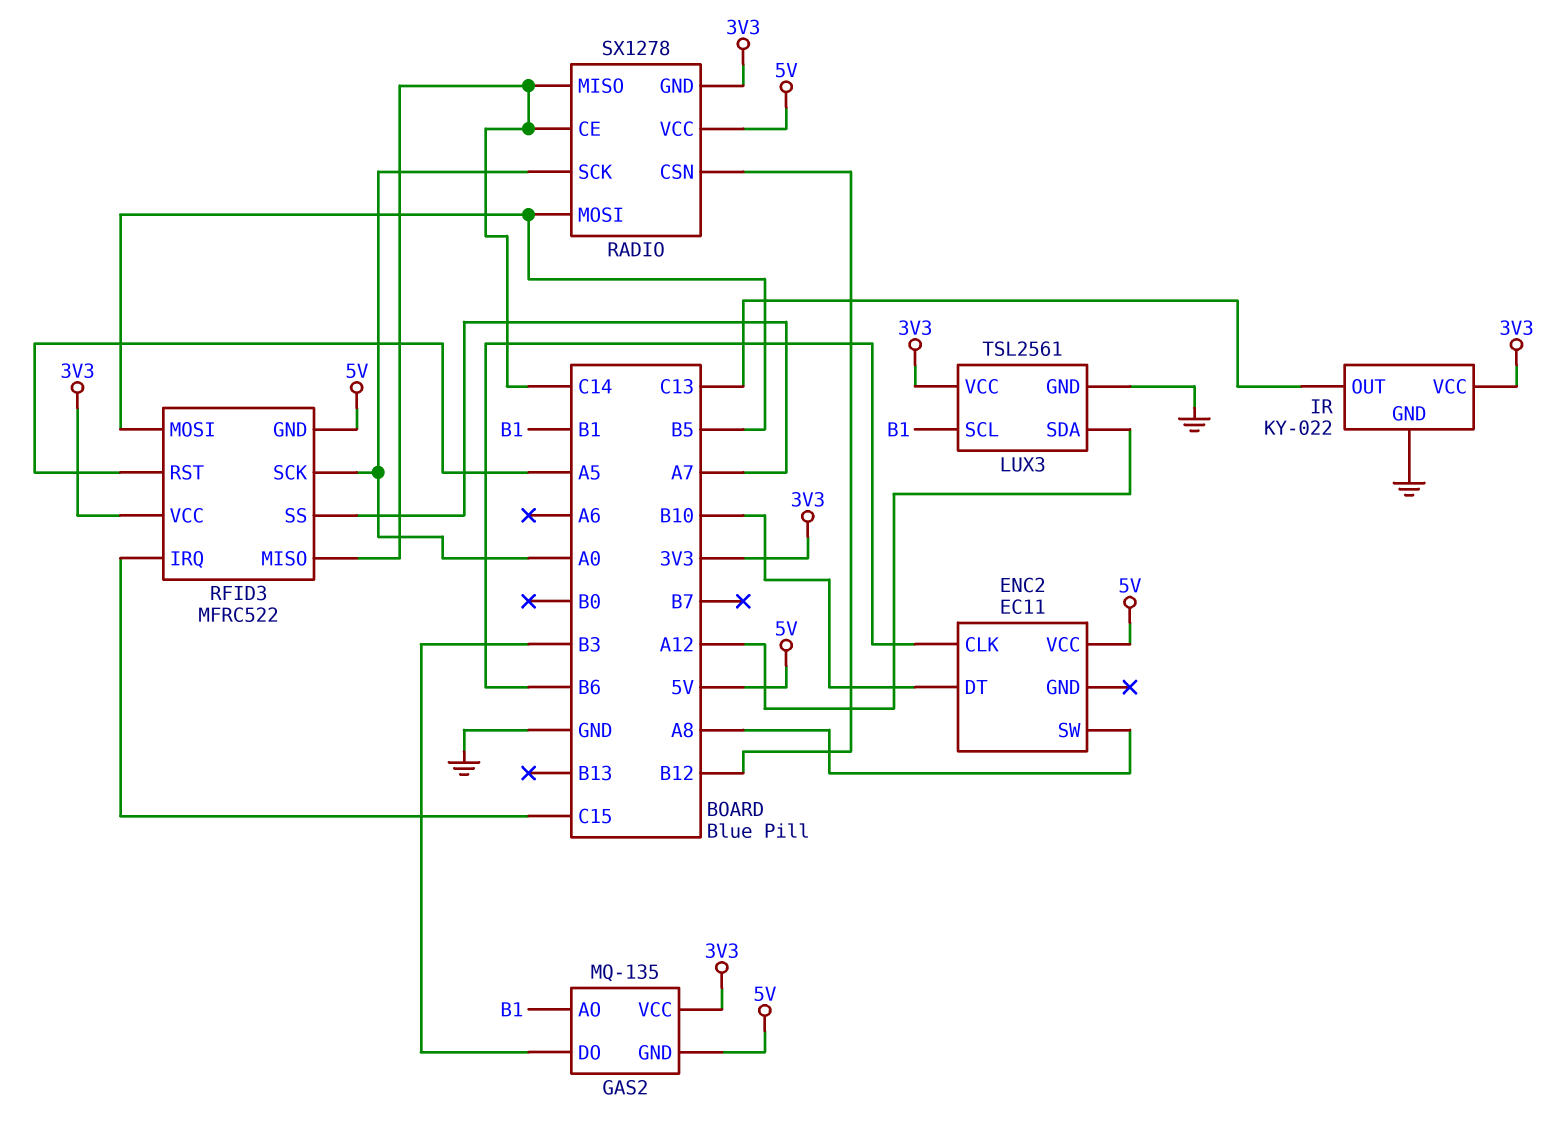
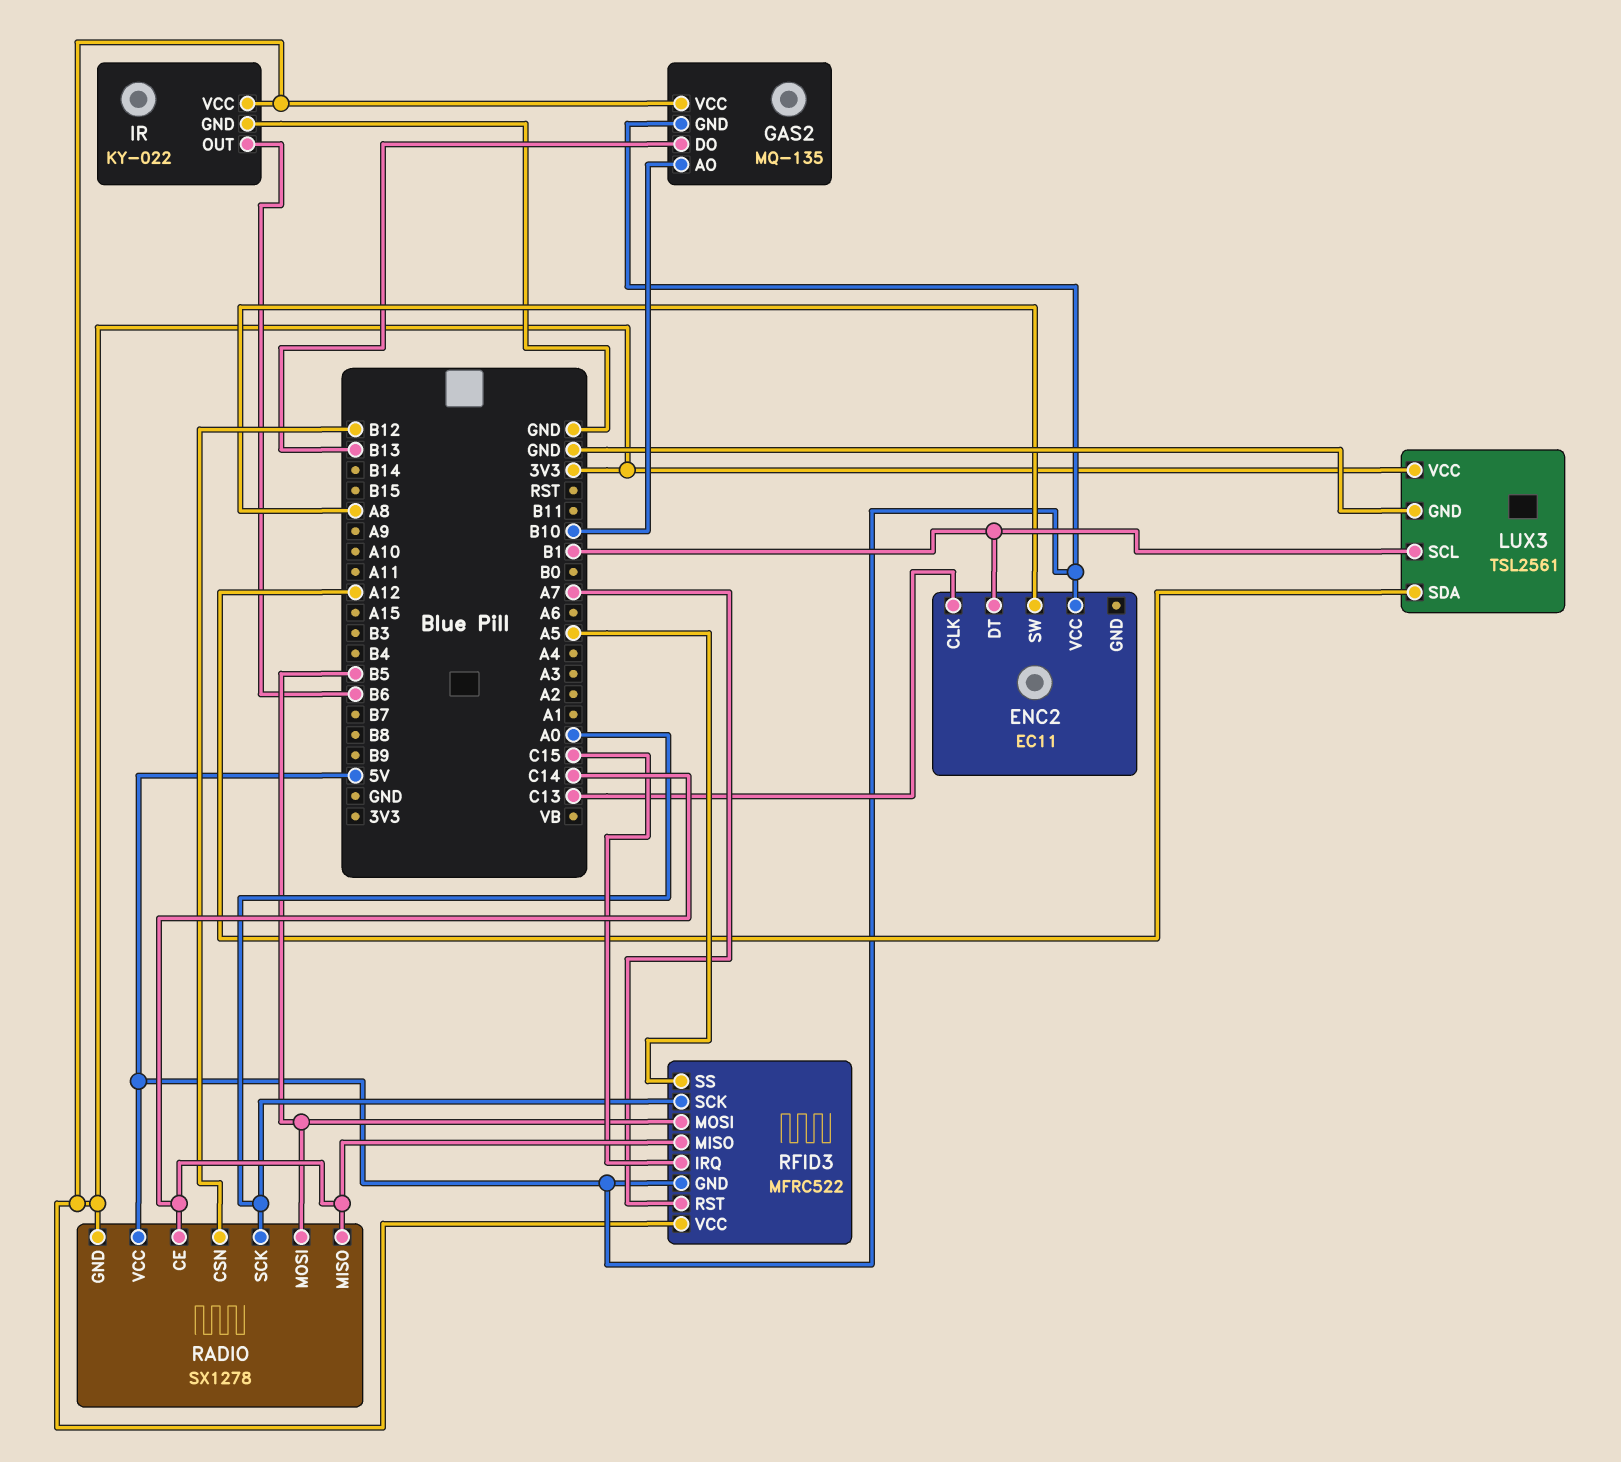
ENC2 pin CLK: B6 -> C13
ENC2 pin DT: B10 -> B1
GAS2 pin AO: B1 -> B10
GAS2 pin DO: B3 -> B13
IR pin OUT: C13 -> B6
RFID3 pin RST: A5 -> A7
RFID3 pin SS: A7 -> A5

